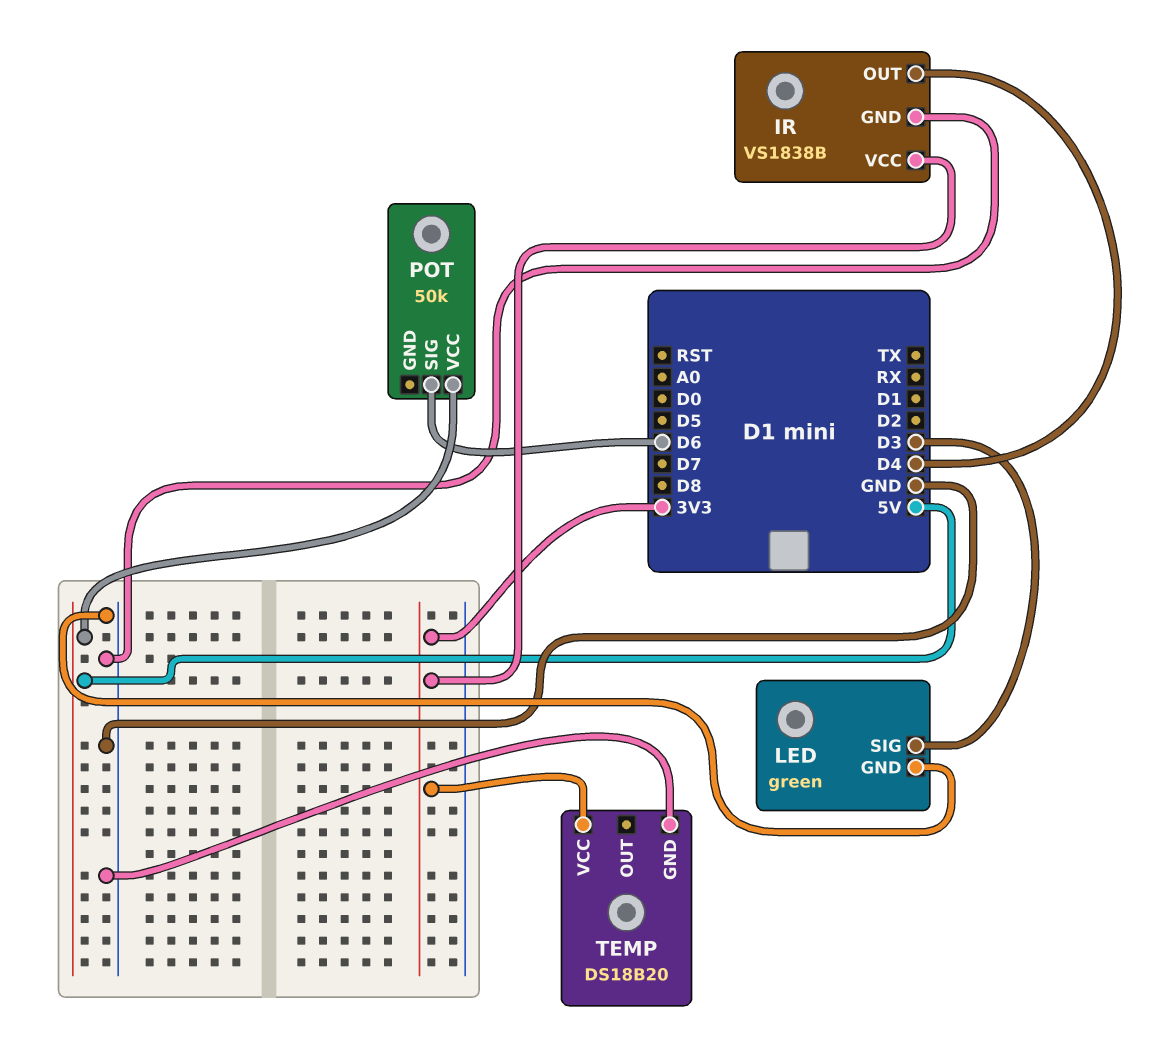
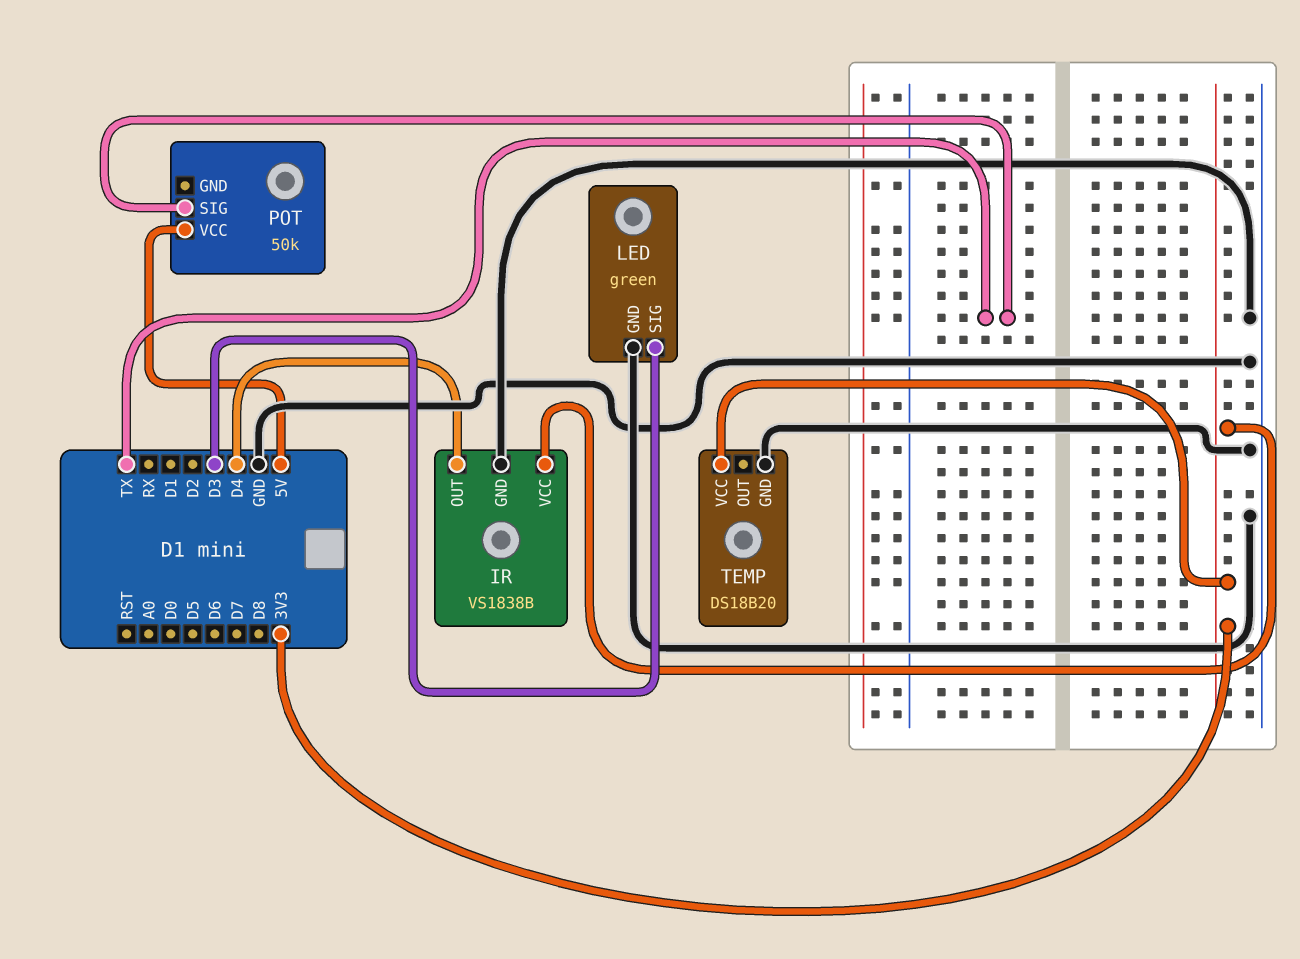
POT pin SIG: D6 -> TX

